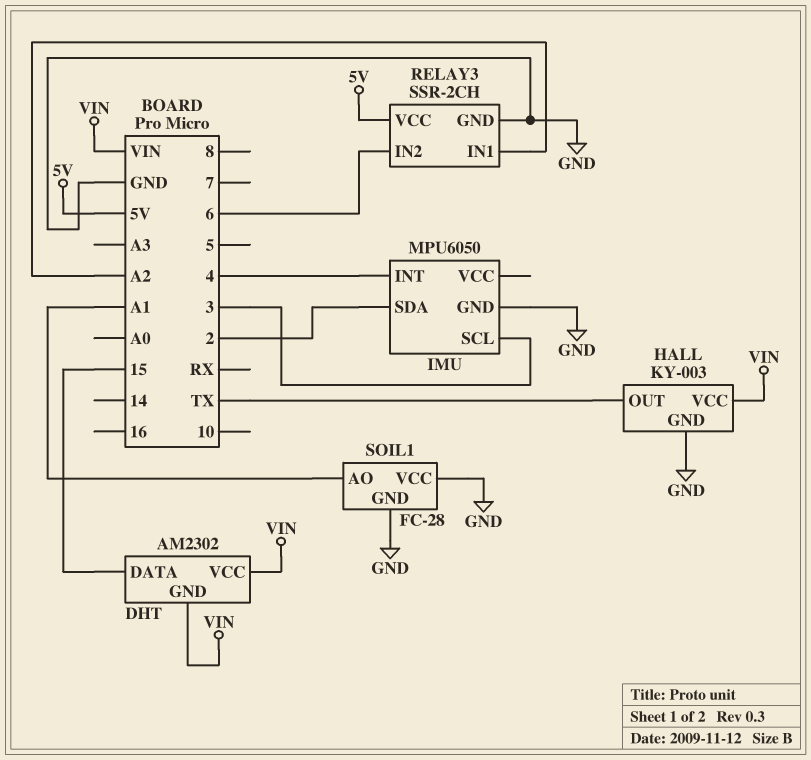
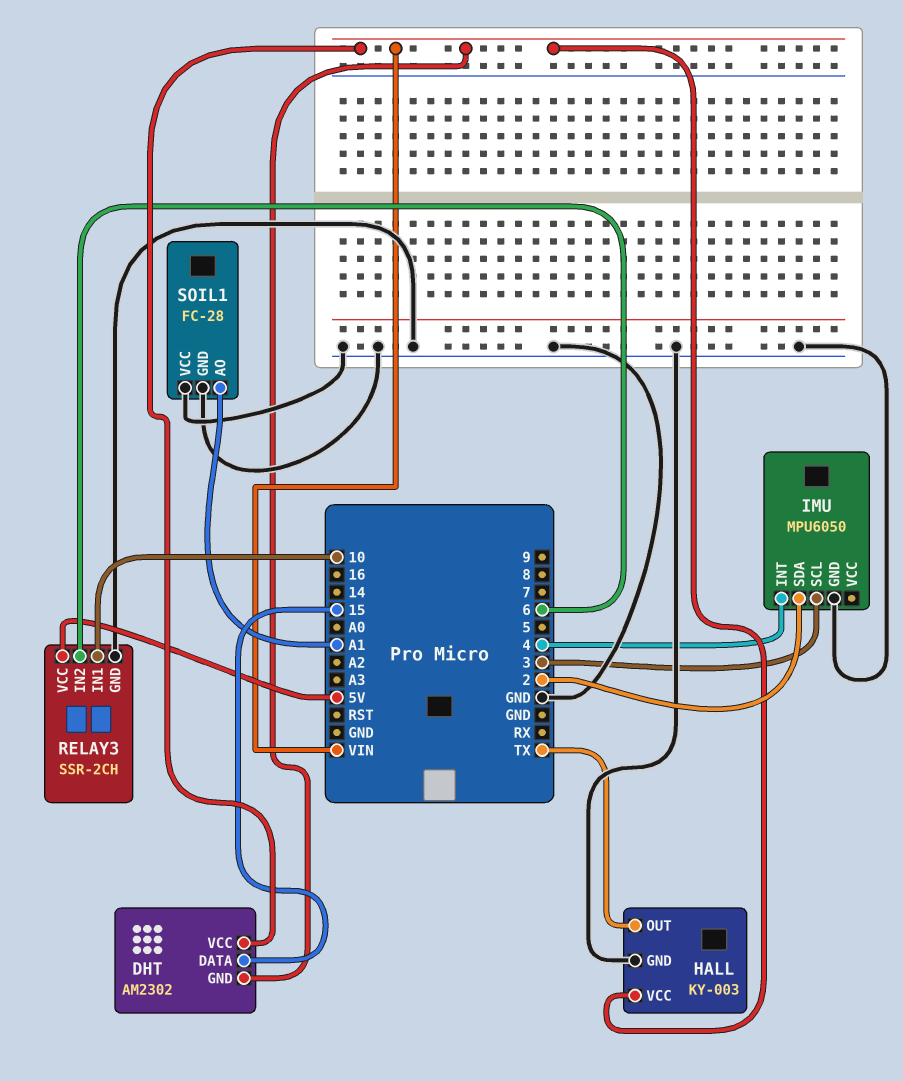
RELAY3 pin IN1: A2 -> 10

